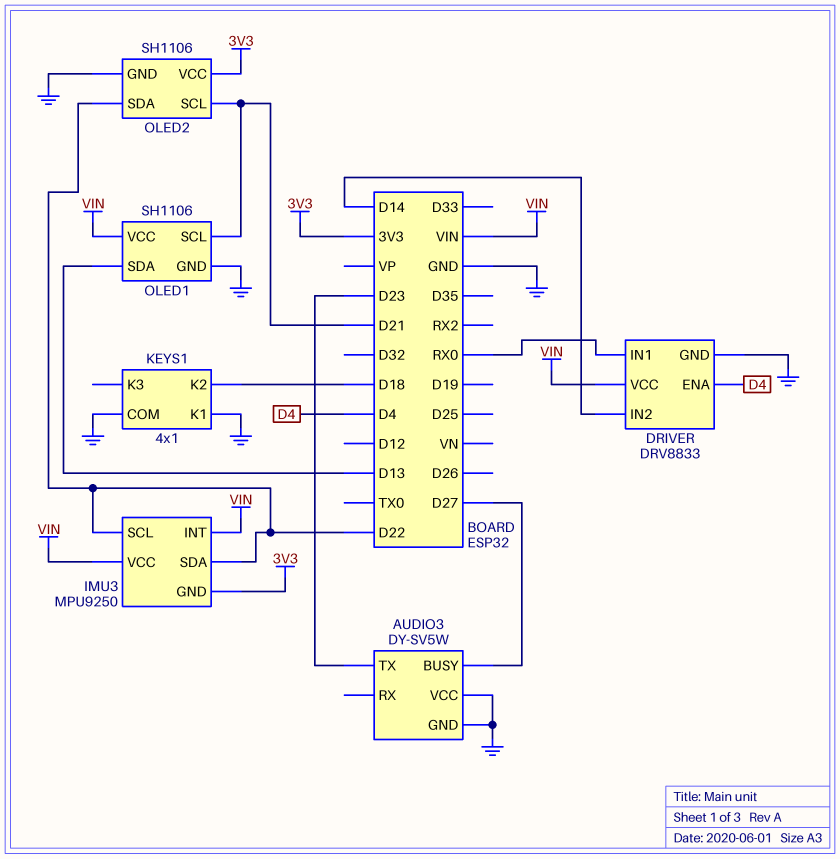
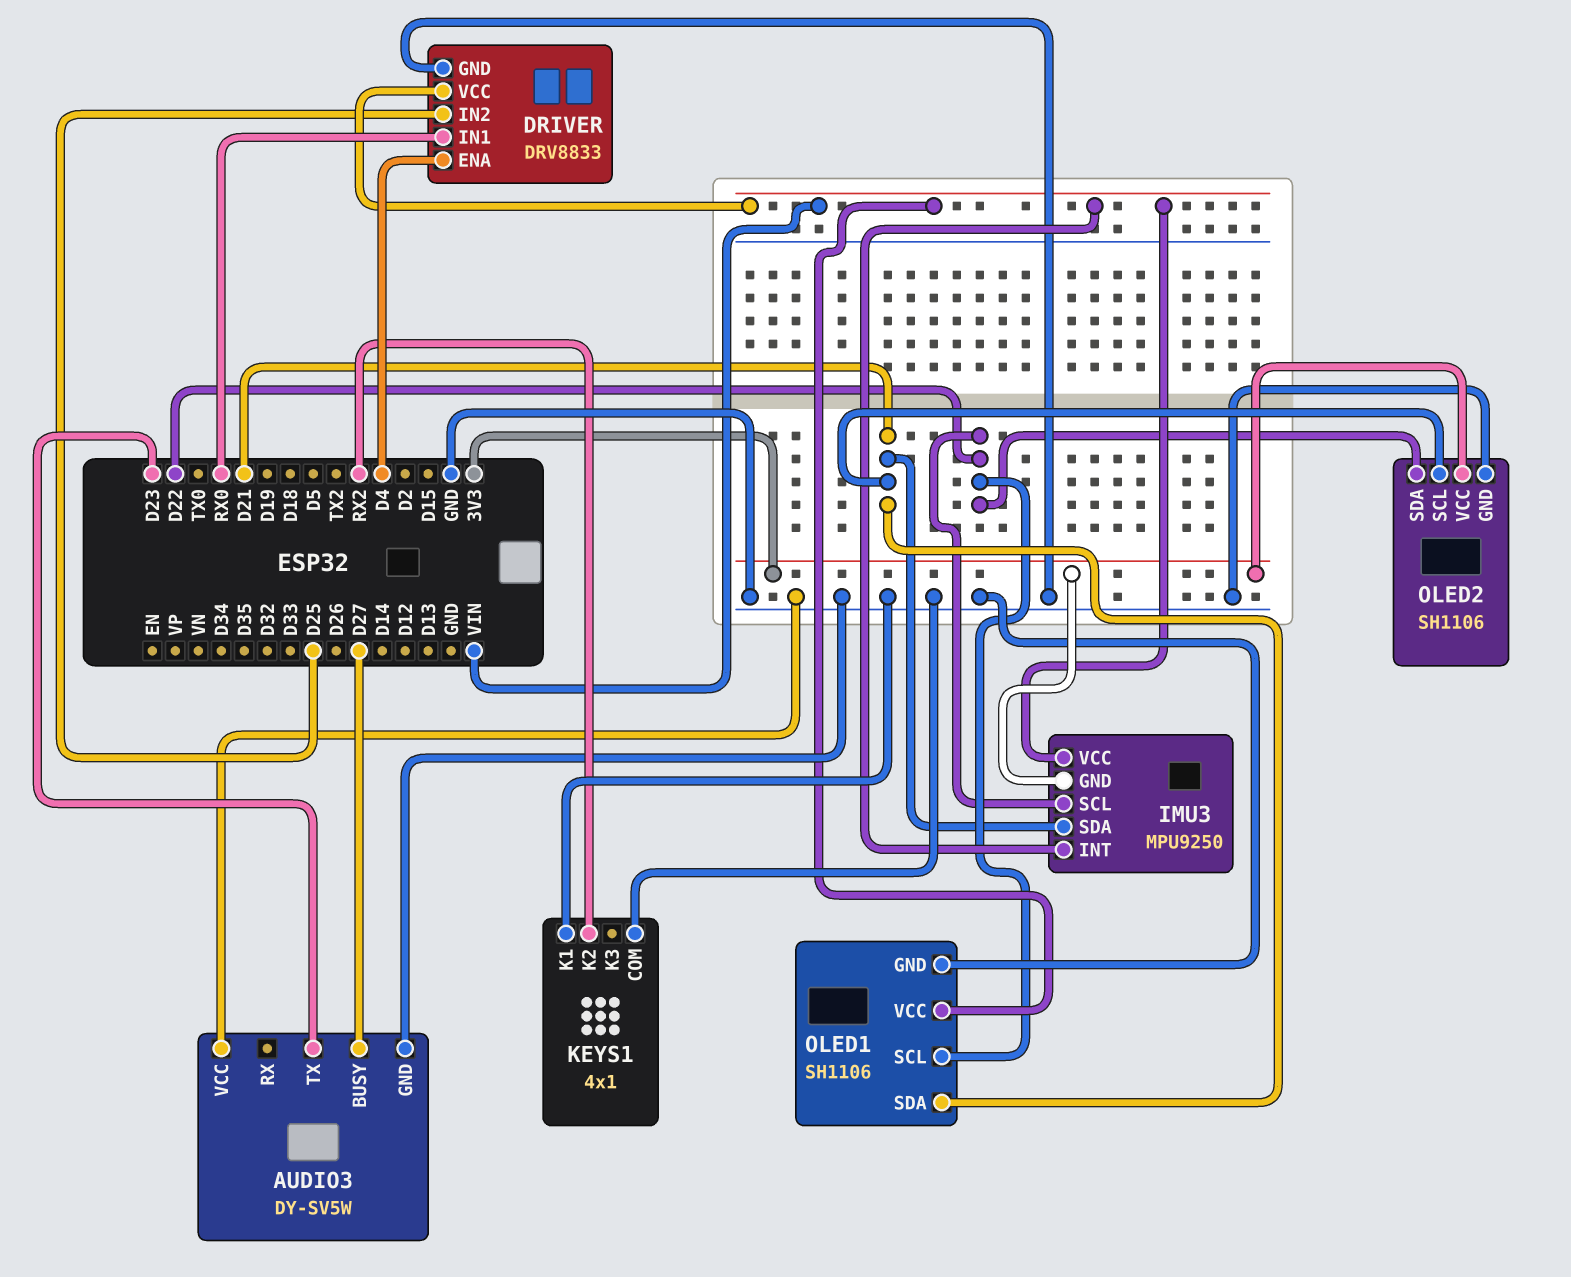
DRIVER pin IN2: D14 -> D25
IMU3 pin SDA: D22 -> D21
KEYS1 pin K2: D18 -> RX2
OLED1 pin SCL: D21 -> D22
OLED1 pin SDA: D13 -> D21

